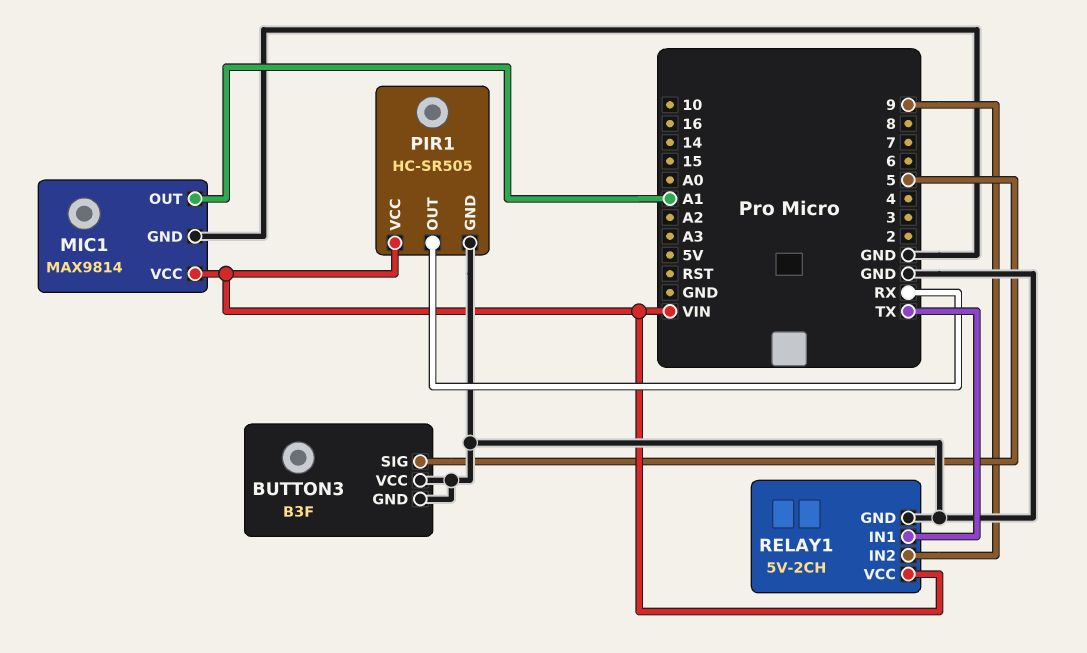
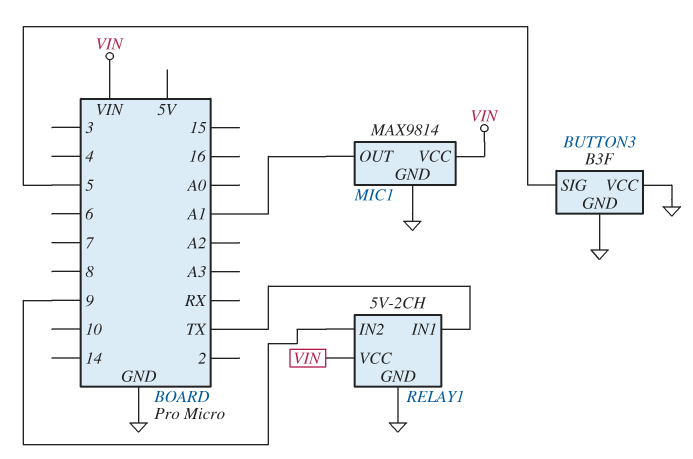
PIR1: HC-SR505 -> none
PIR1 pin GND: GND -> none
PIR1 pin OUT: RX -> none
PIR1 pin VCC: VIN -> none

